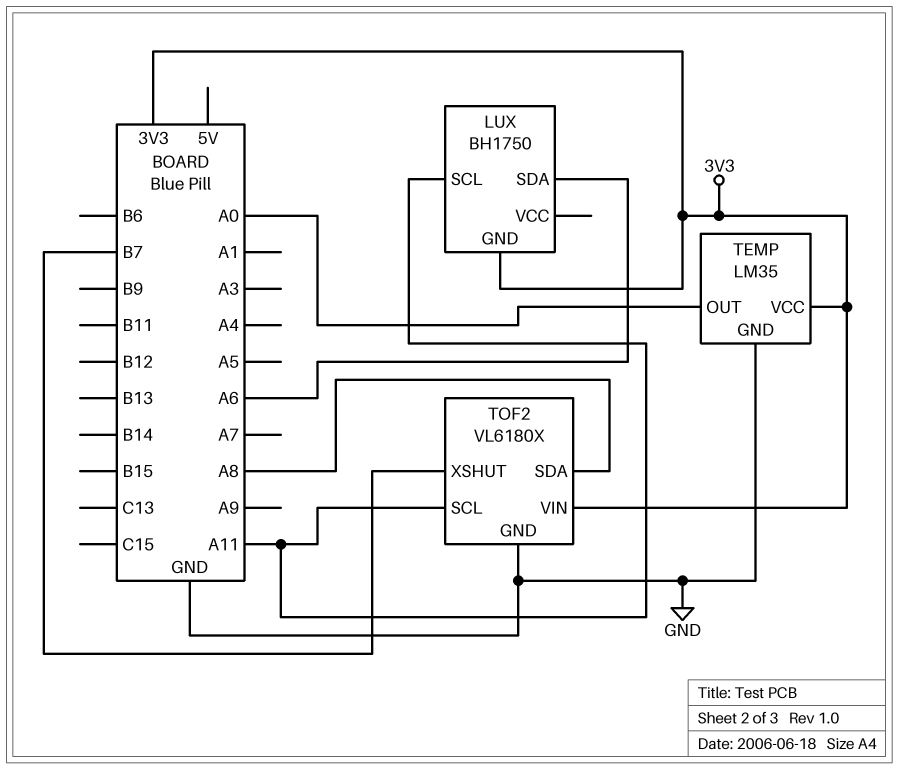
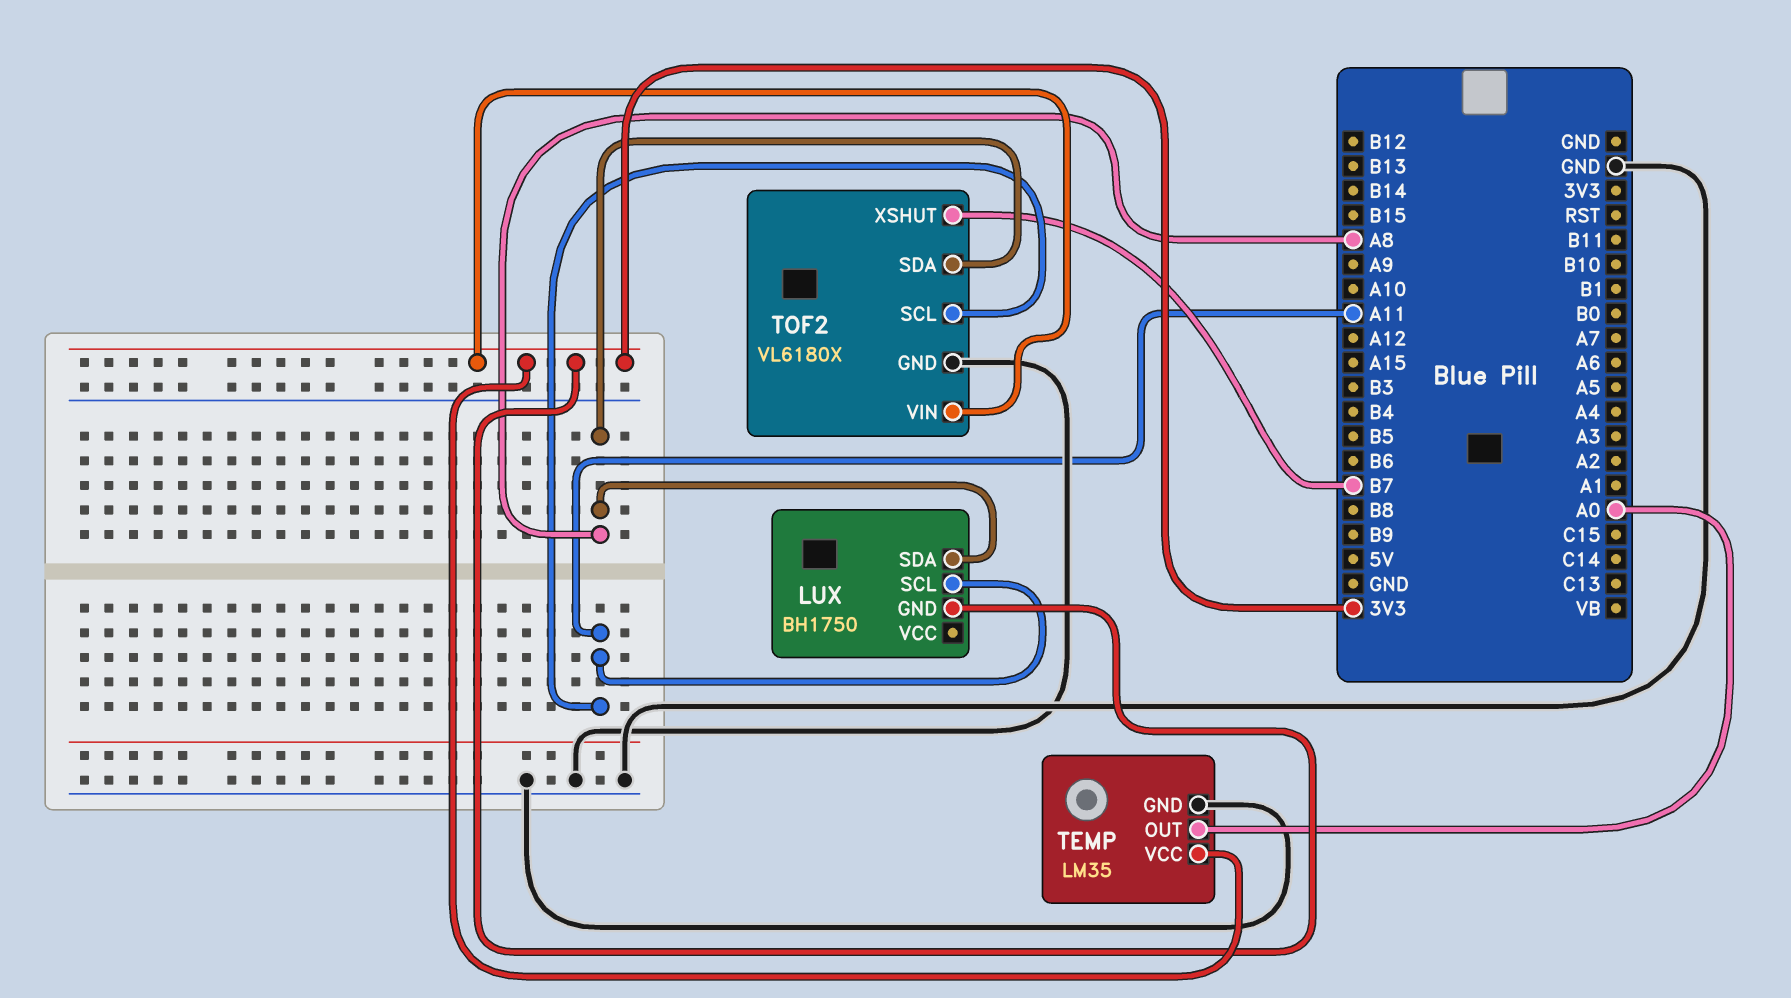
LUX pin SDA: A6 -> A8

